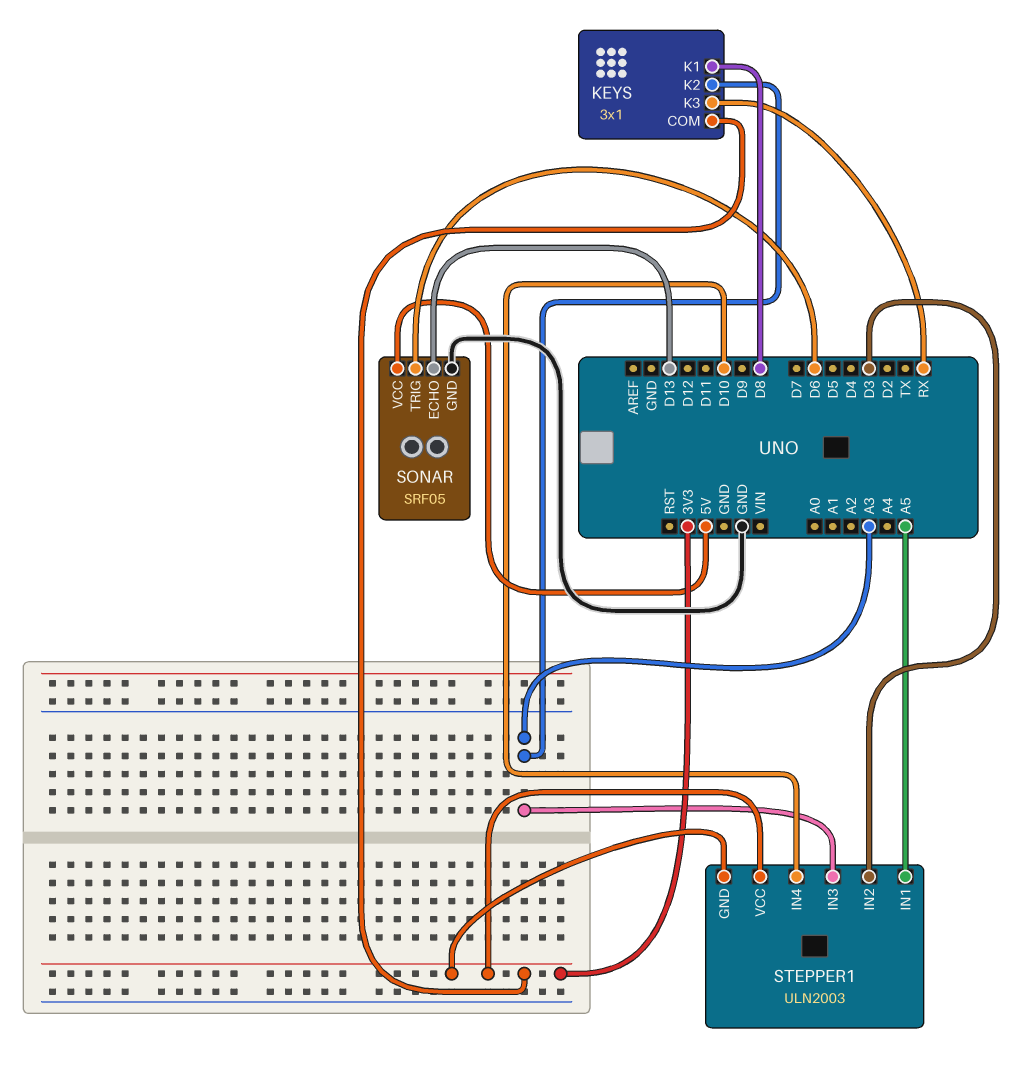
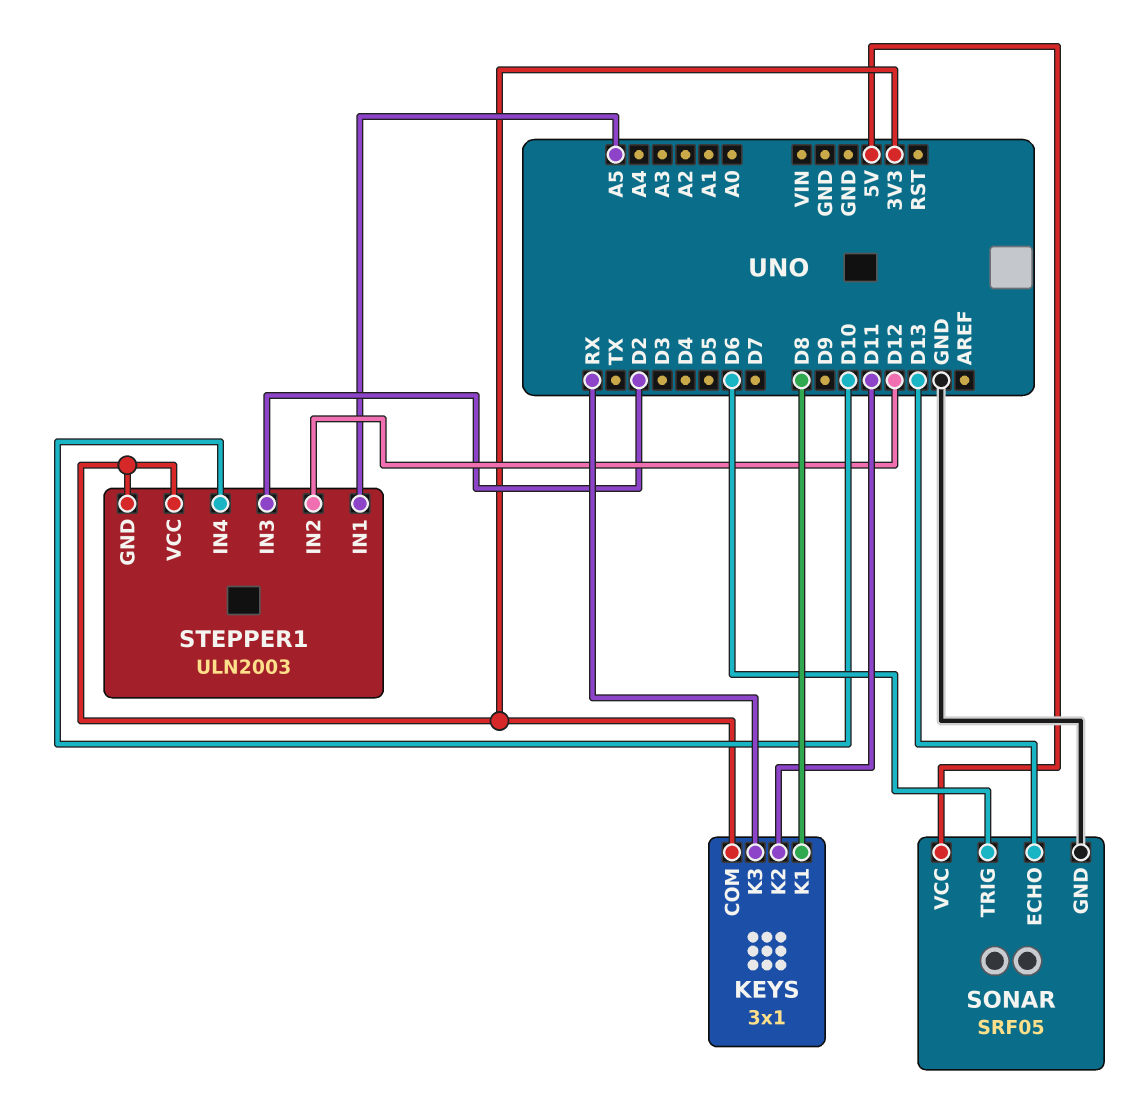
KEYS pin K2: A3 -> D11
STEPPER1 pin IN2: D3 -> D12
STEPPER1 pin IN3: A3 -> D2

